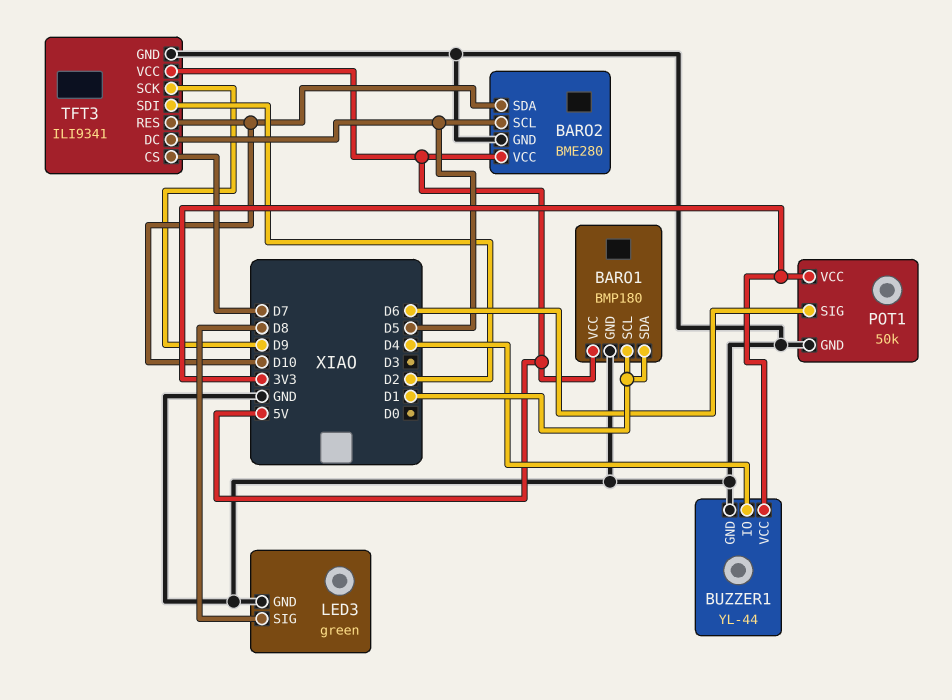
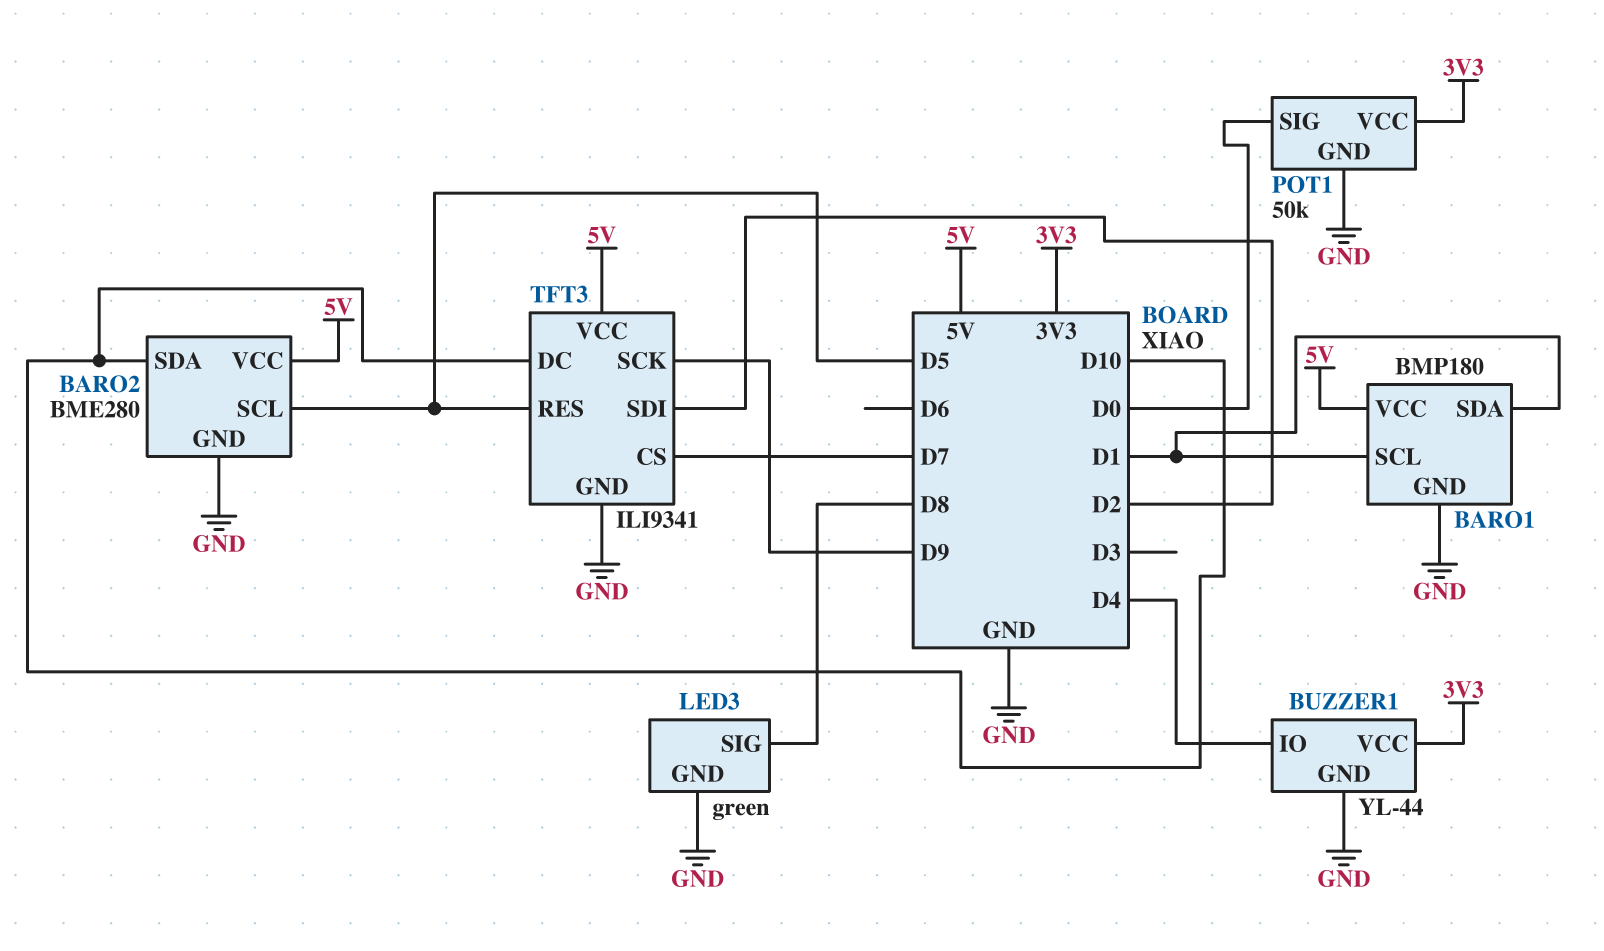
POT1 pin SIG: D6 -> D0
TFT3 pin DC: D5 -> D10
TFT3 pin RES: D10 -> D5

